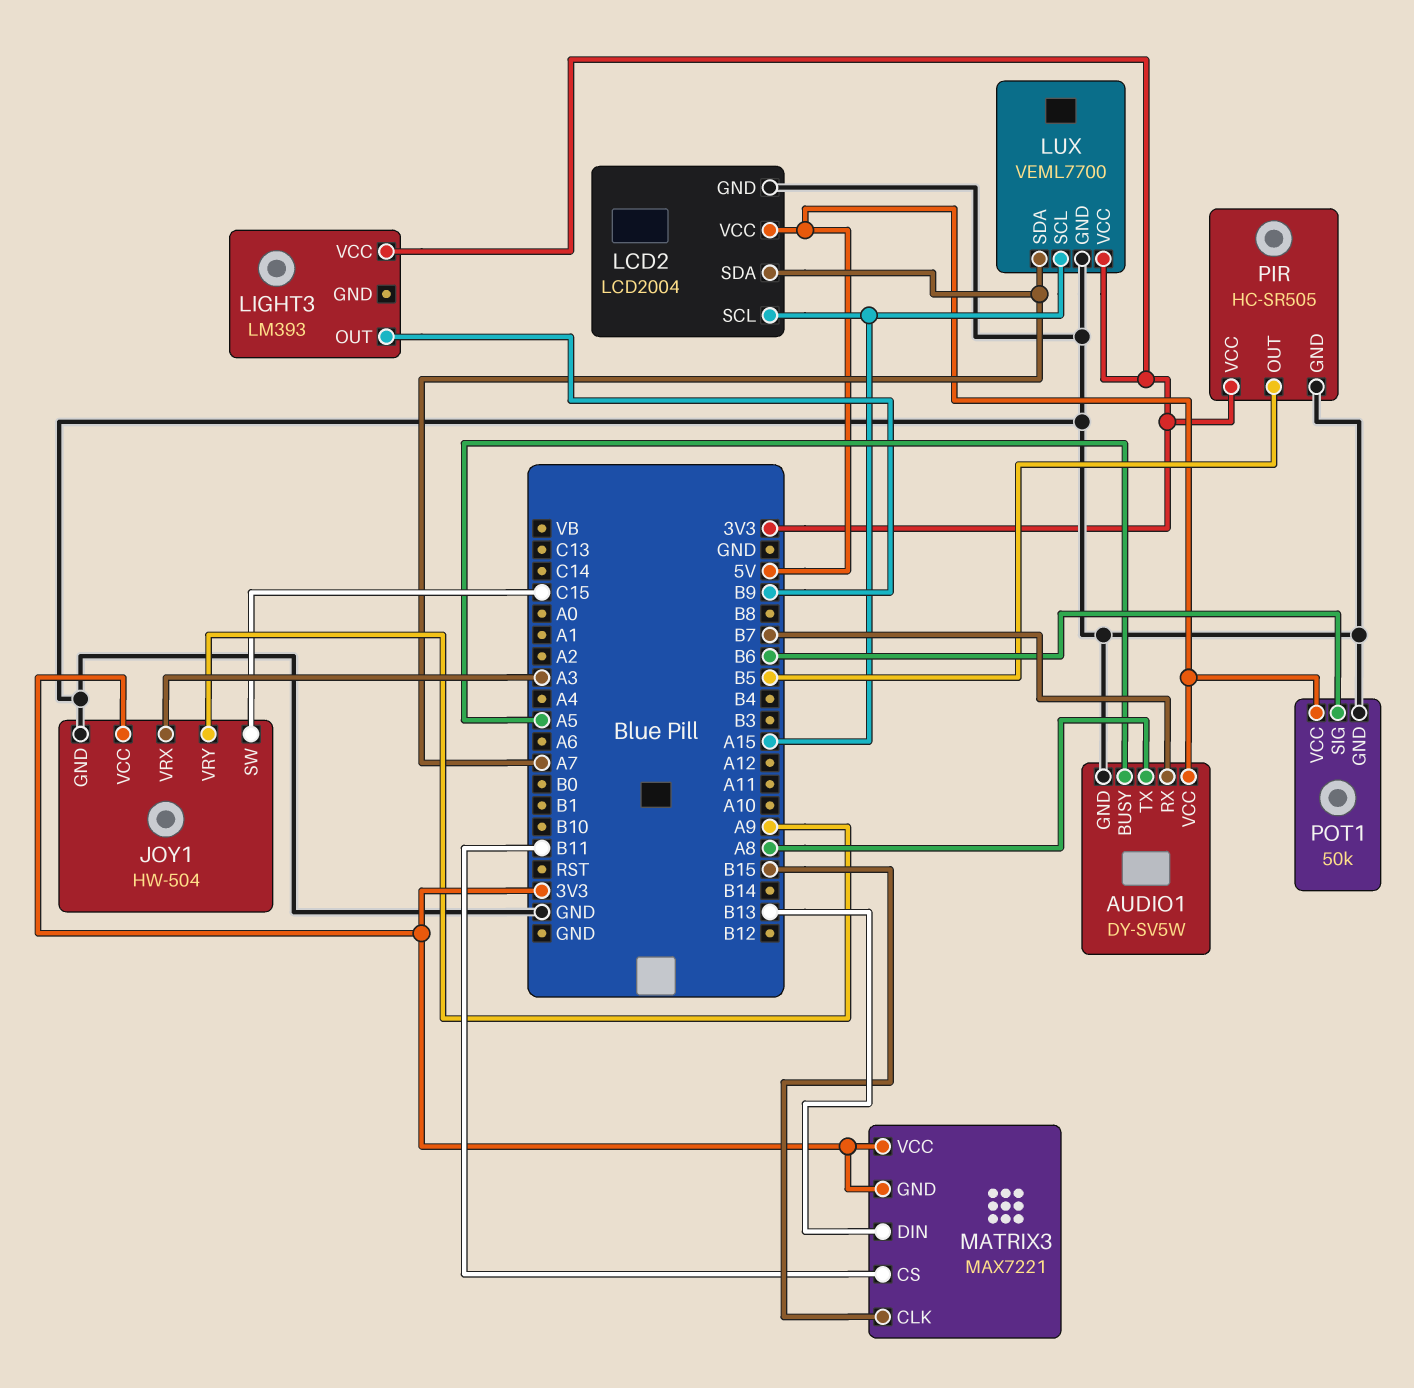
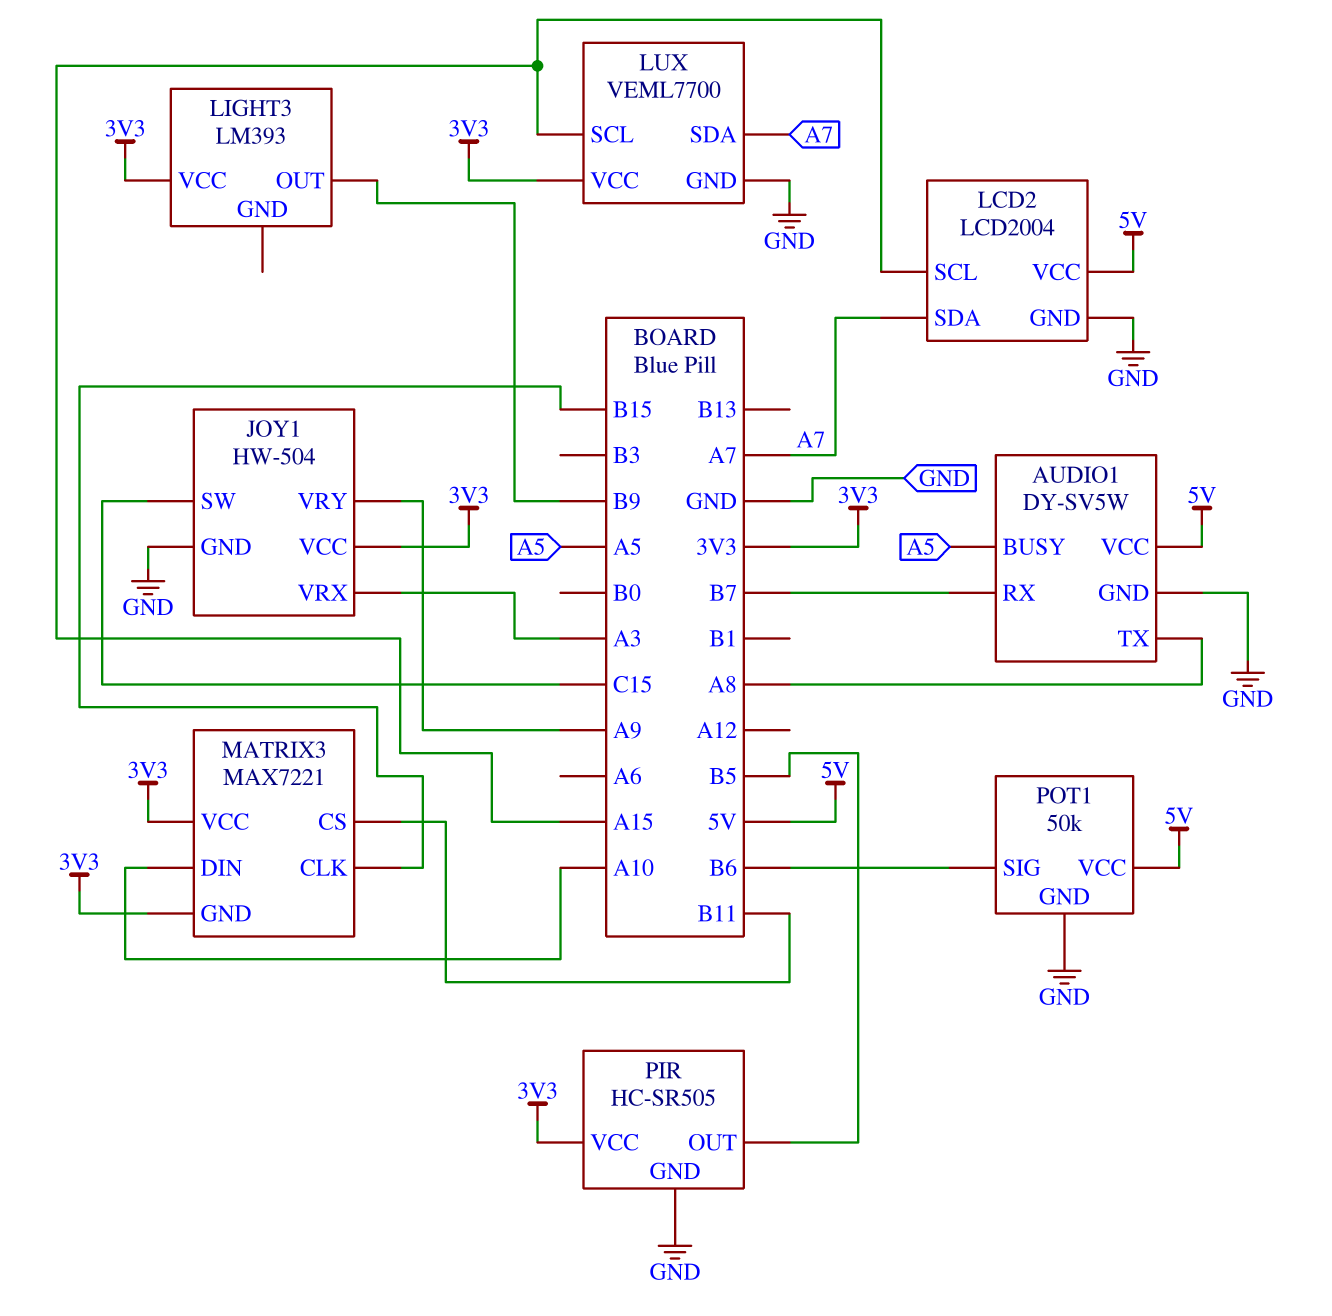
MATRIX3 pin DIN: B13 -> A10

